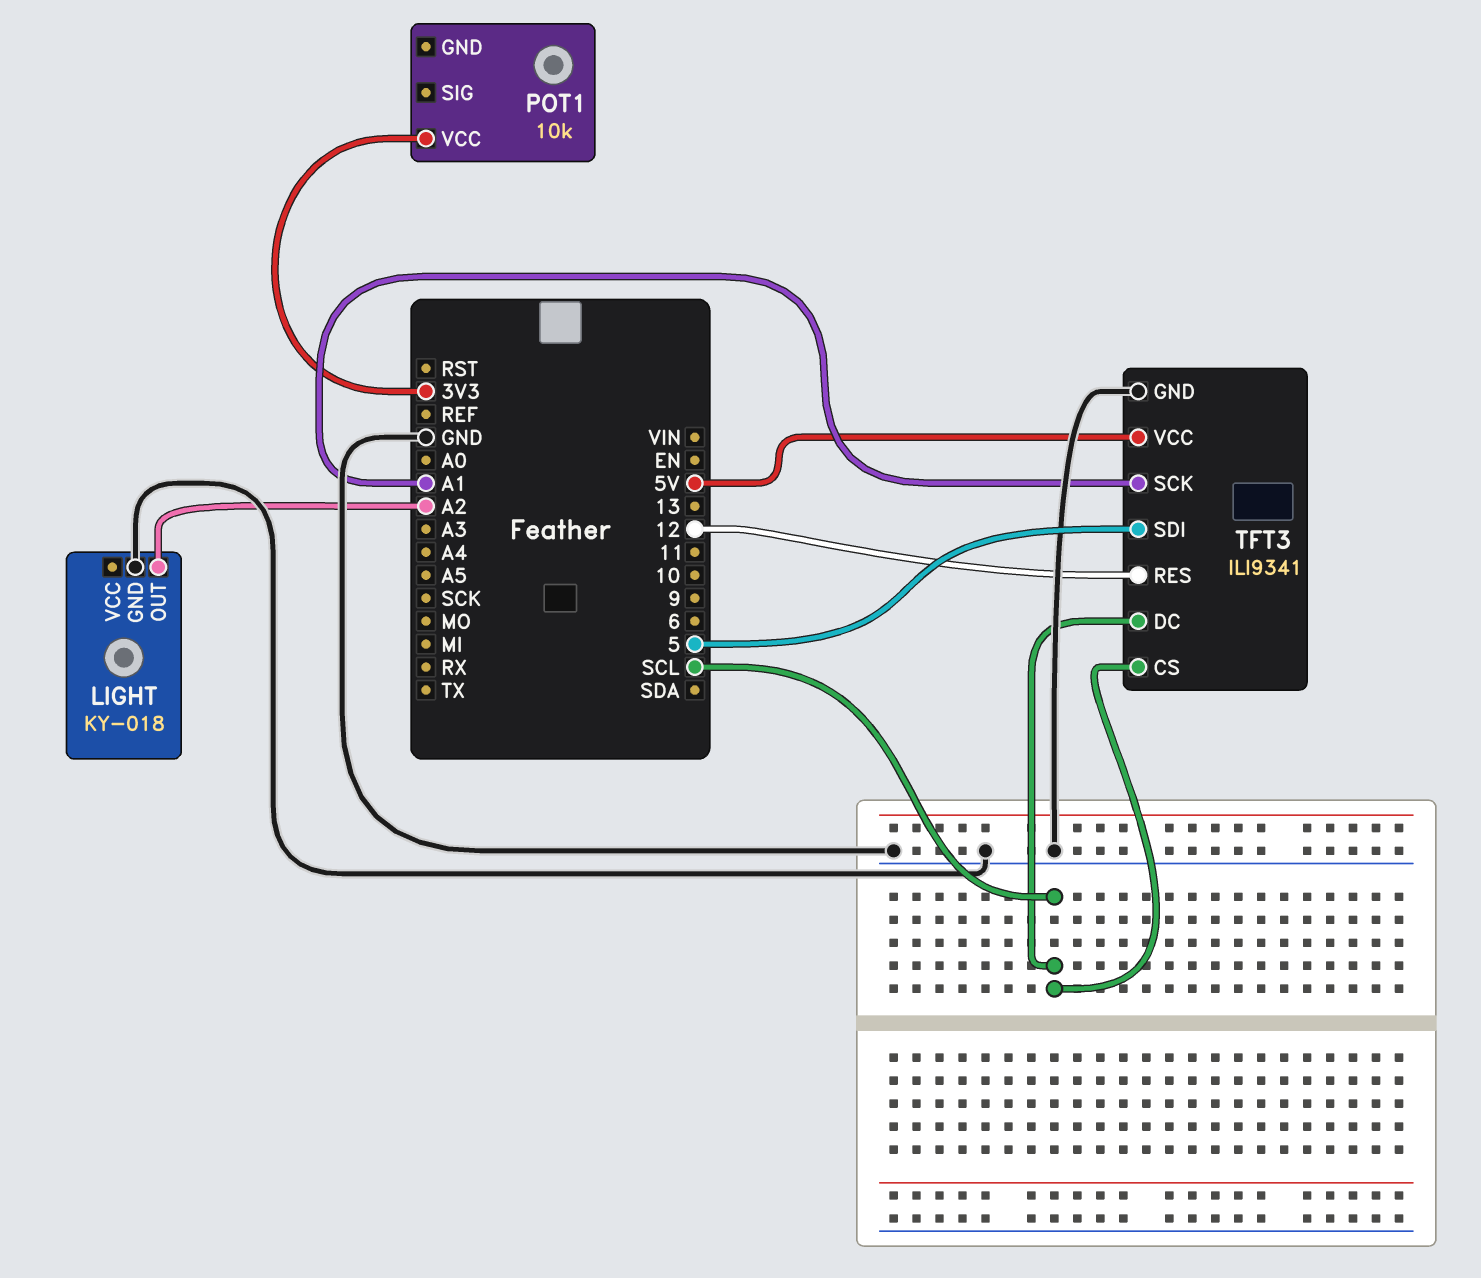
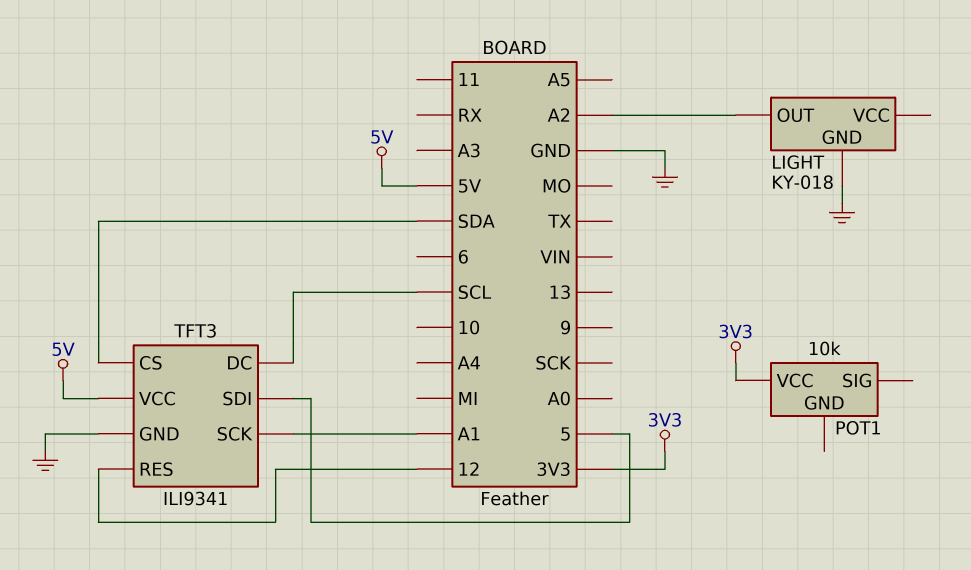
TFT3 pin CS: SCL -> SDA

